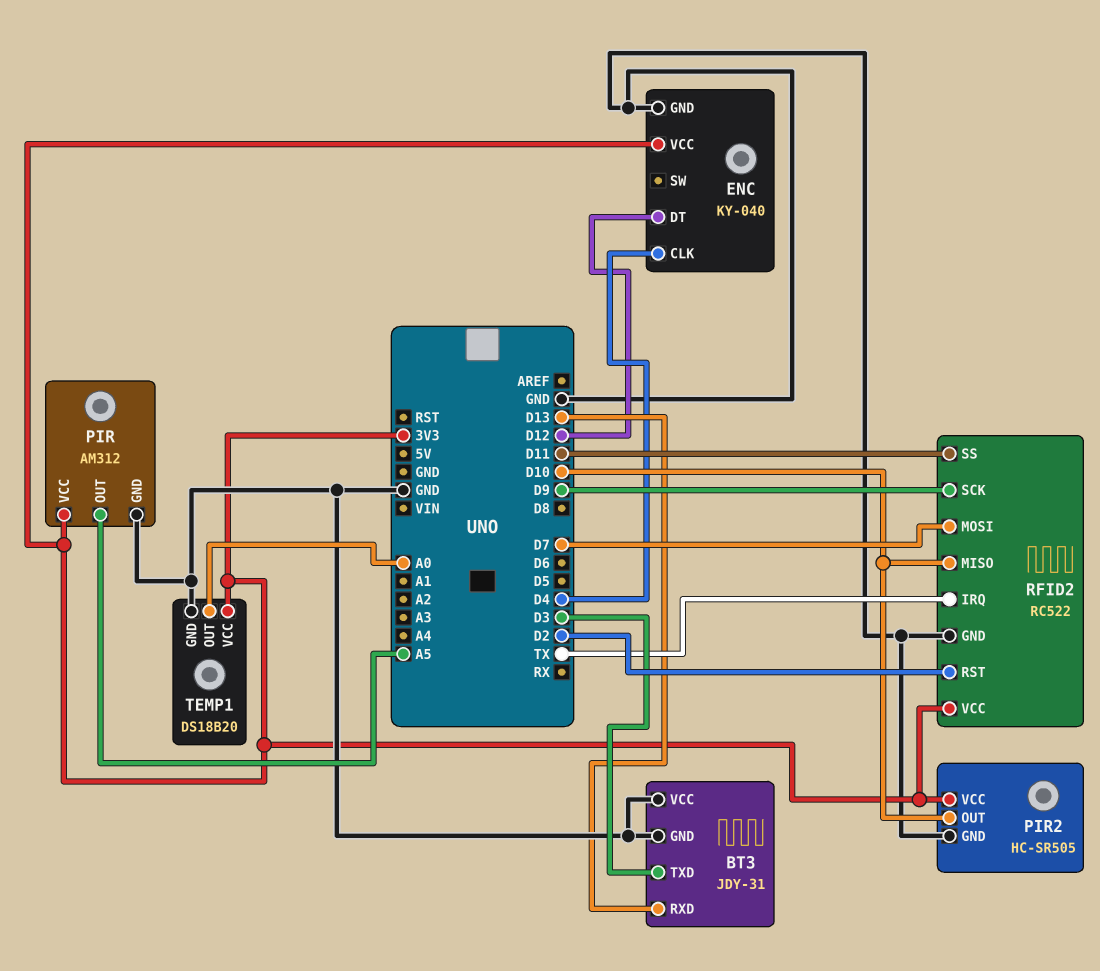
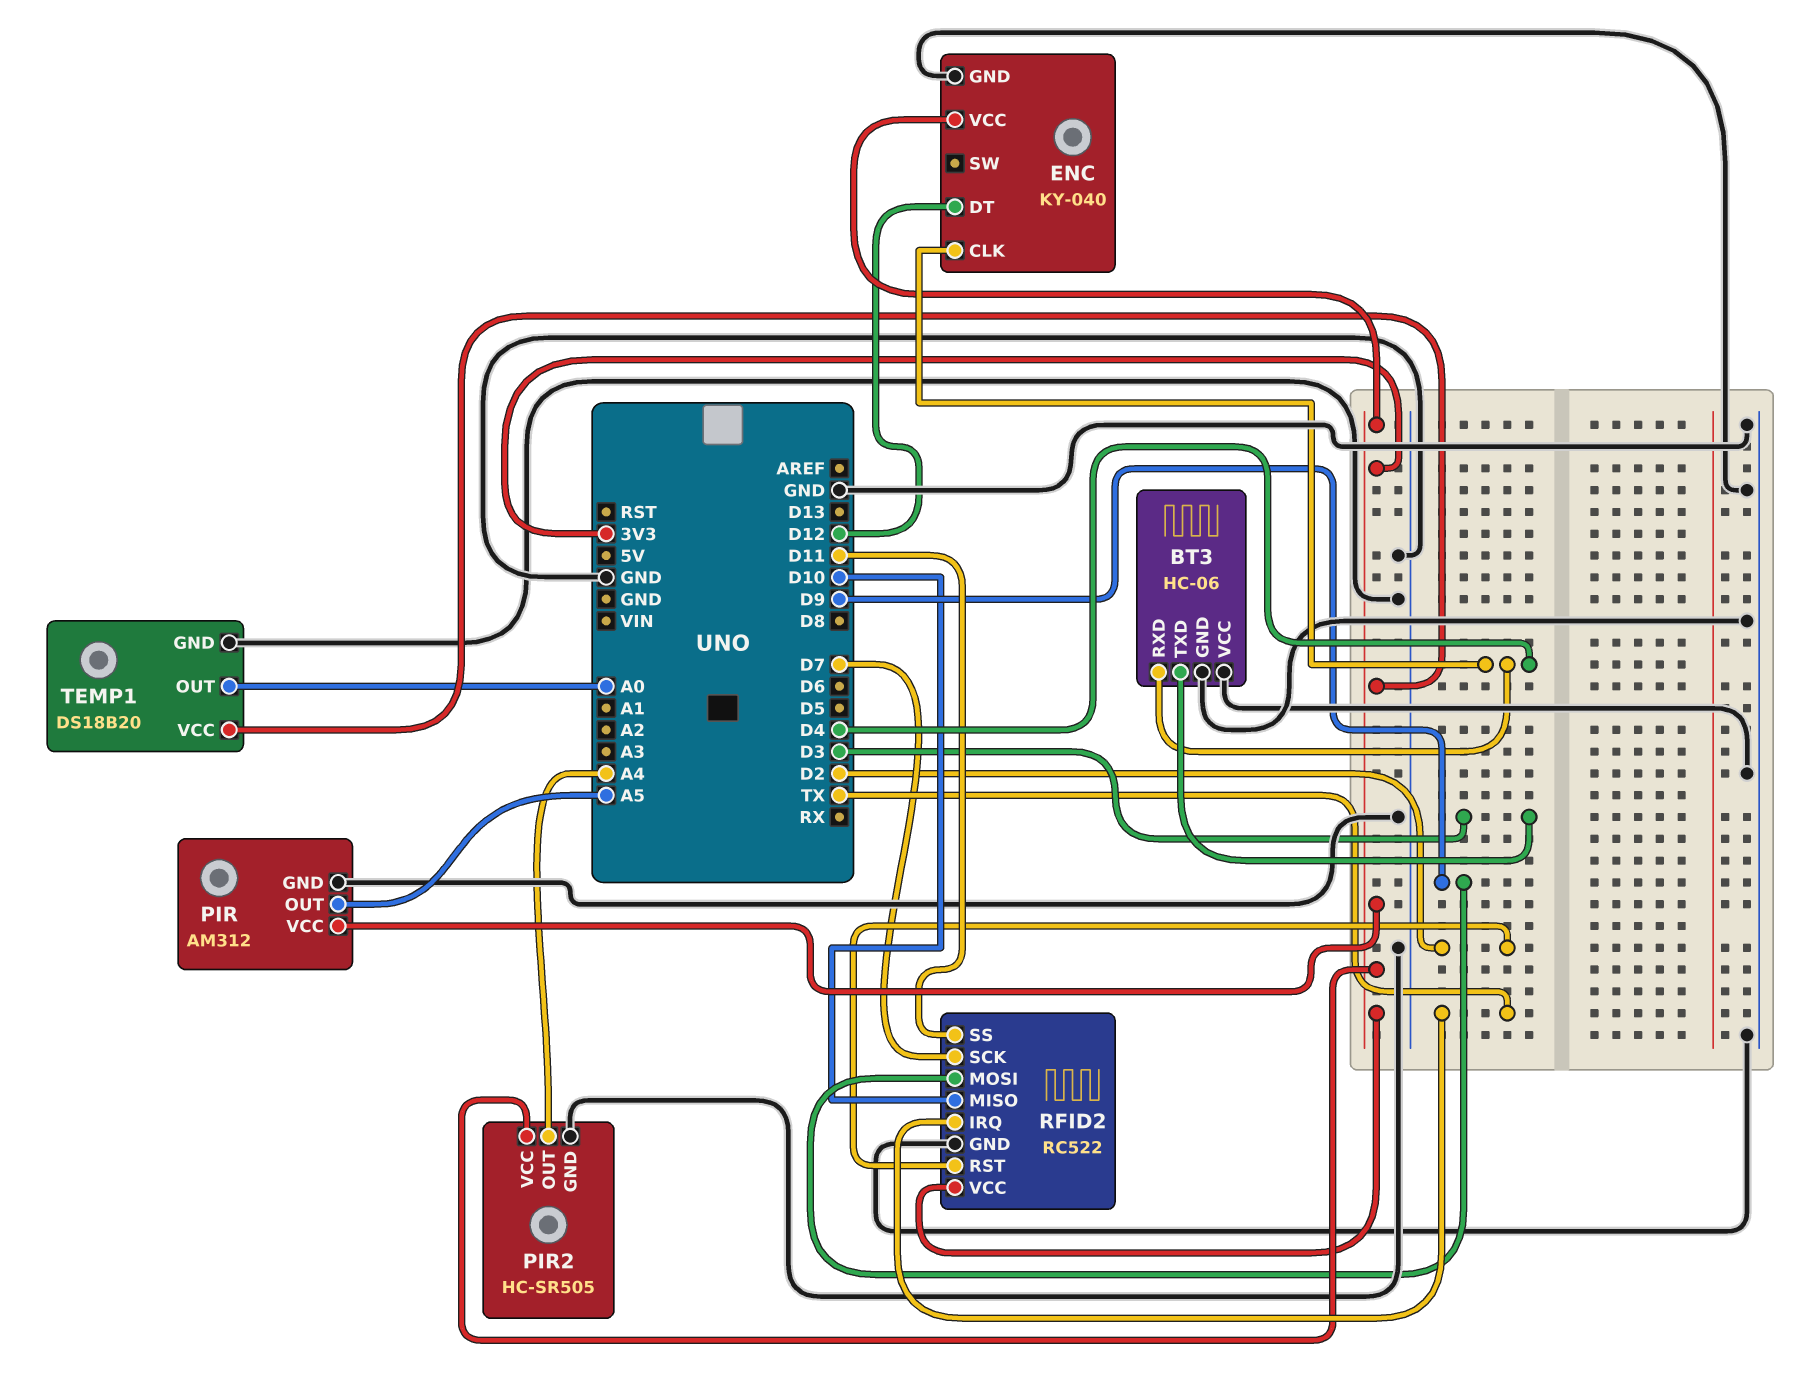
BT3: JDY-31 -> HC-06
BT3 pin RXD: D13 -> D4
PIR2 pin OUT: D10 -> A4
RFID2 pin MOSI: D7 -> D9
RFID2 pin SCK: D9 -> D7

